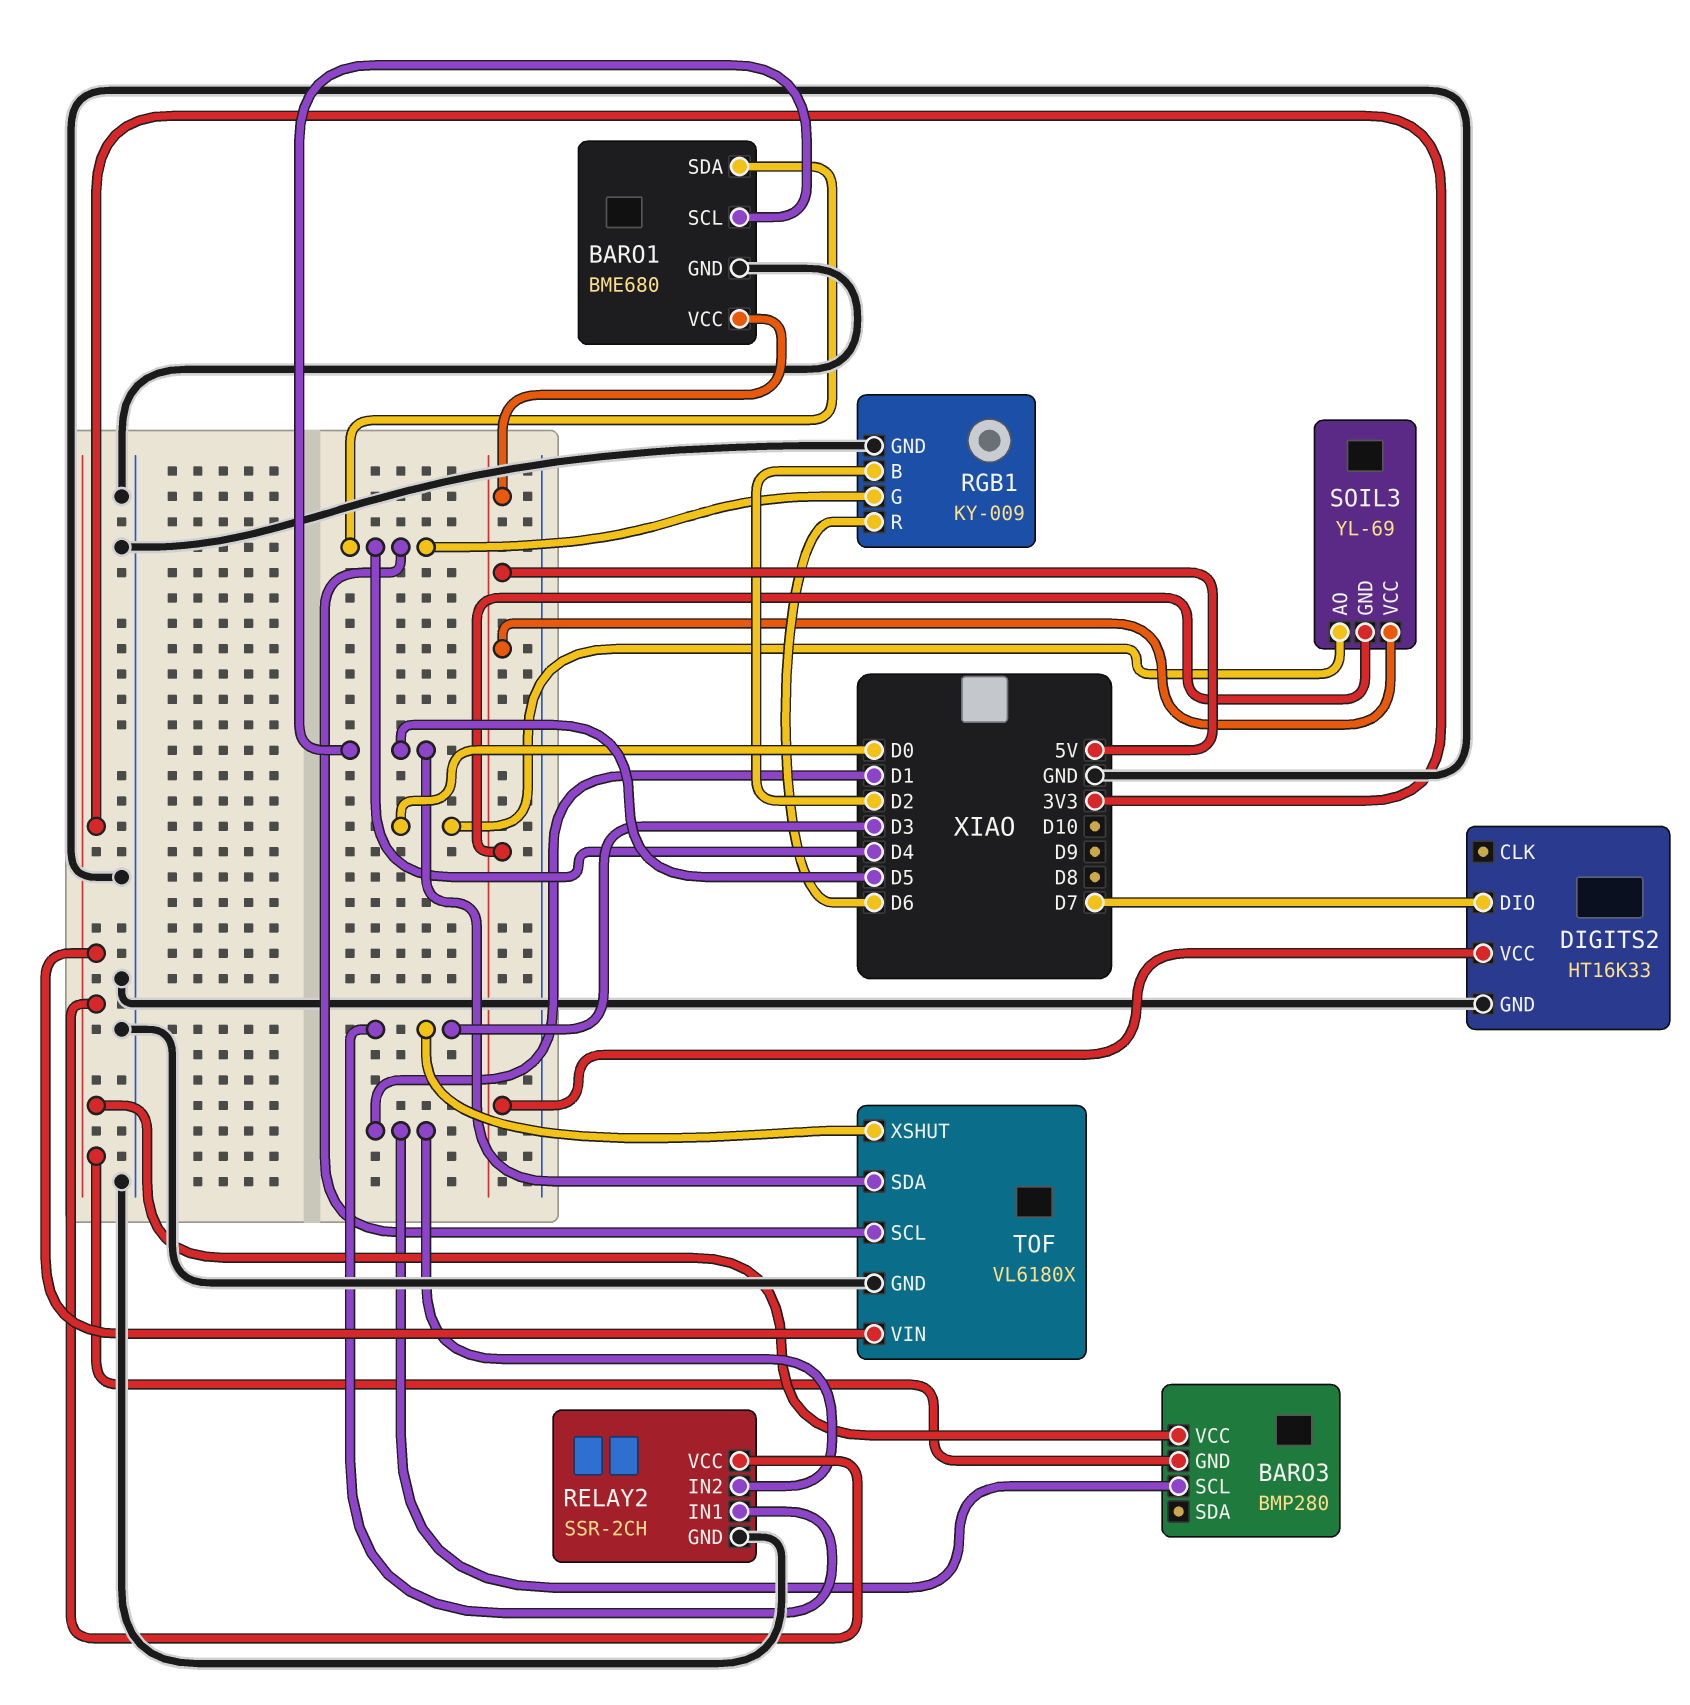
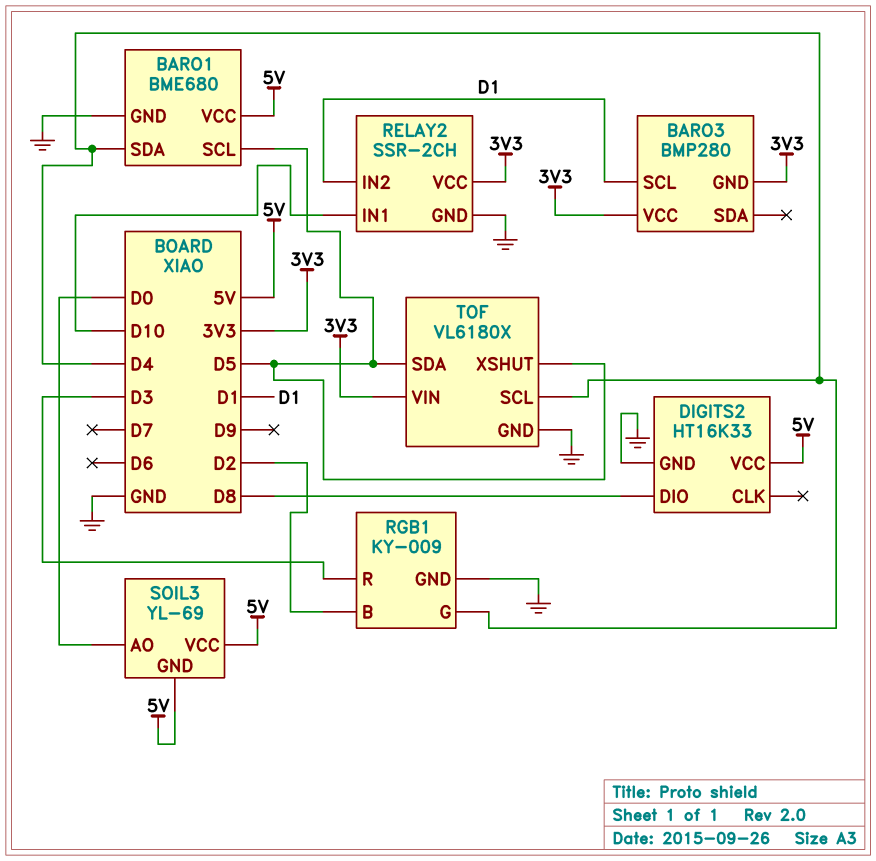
DIGITS2 pin DIO: D7 -> D8
RELAY2 pin IN1: D3 -> D10
RGB1 pin R: D6 -> D3
TOF pin XSHUT: D3 -> D5

